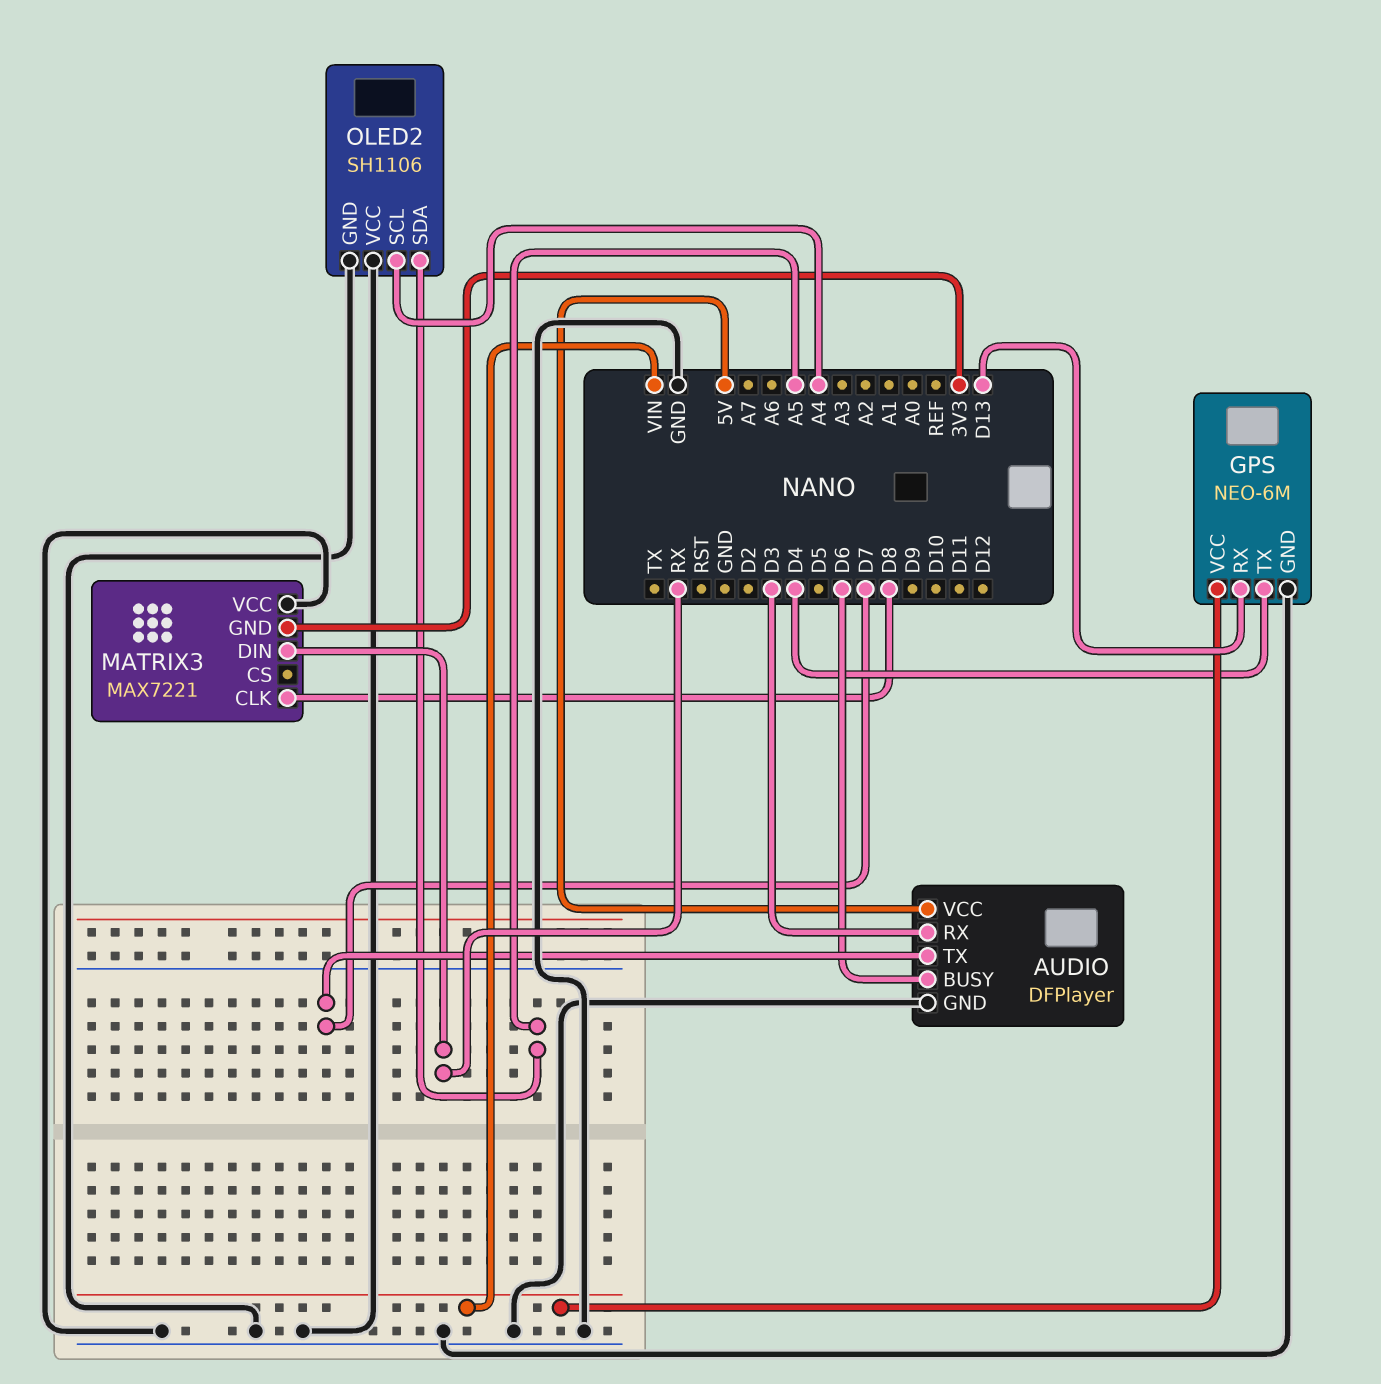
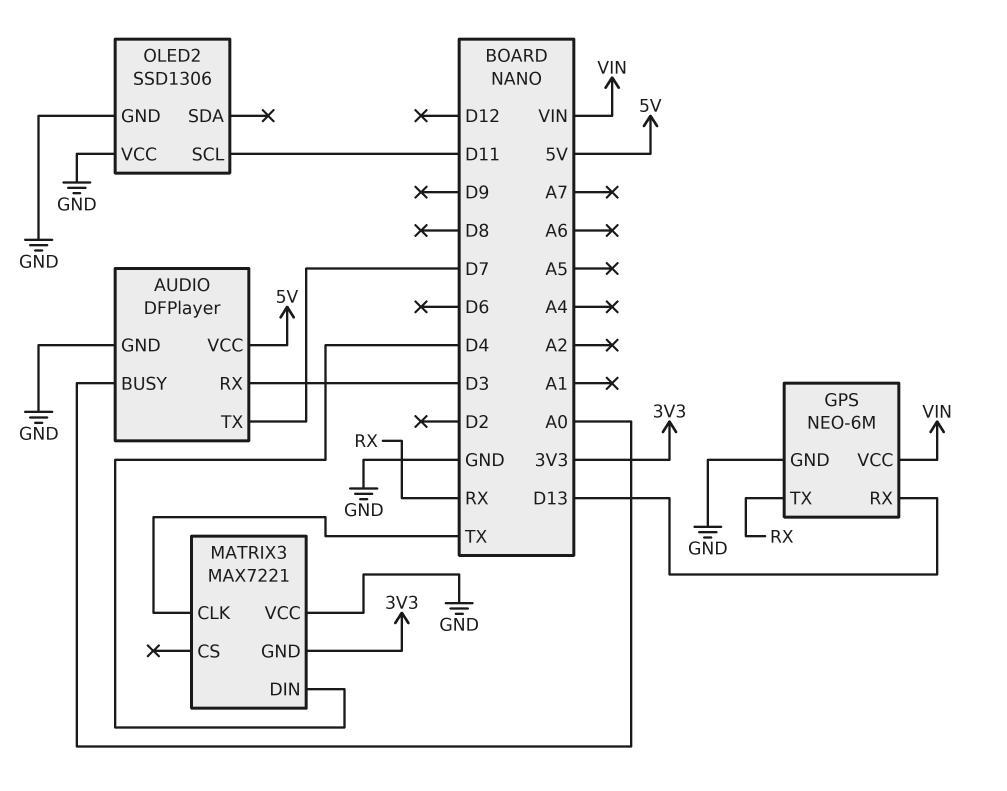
AUDIO pin BUSY: D6 -> A0
GPS pin TX: D4 -> RX
MATRIX3 pin CLK: D8 -> TX
MATRIX3 pin DIN: RX -> D4
OLED2: SH1106 -> SSD1306
OLED2 pin SCL: A4 -> D11
OLED2 pin SDA: A5 -> none

